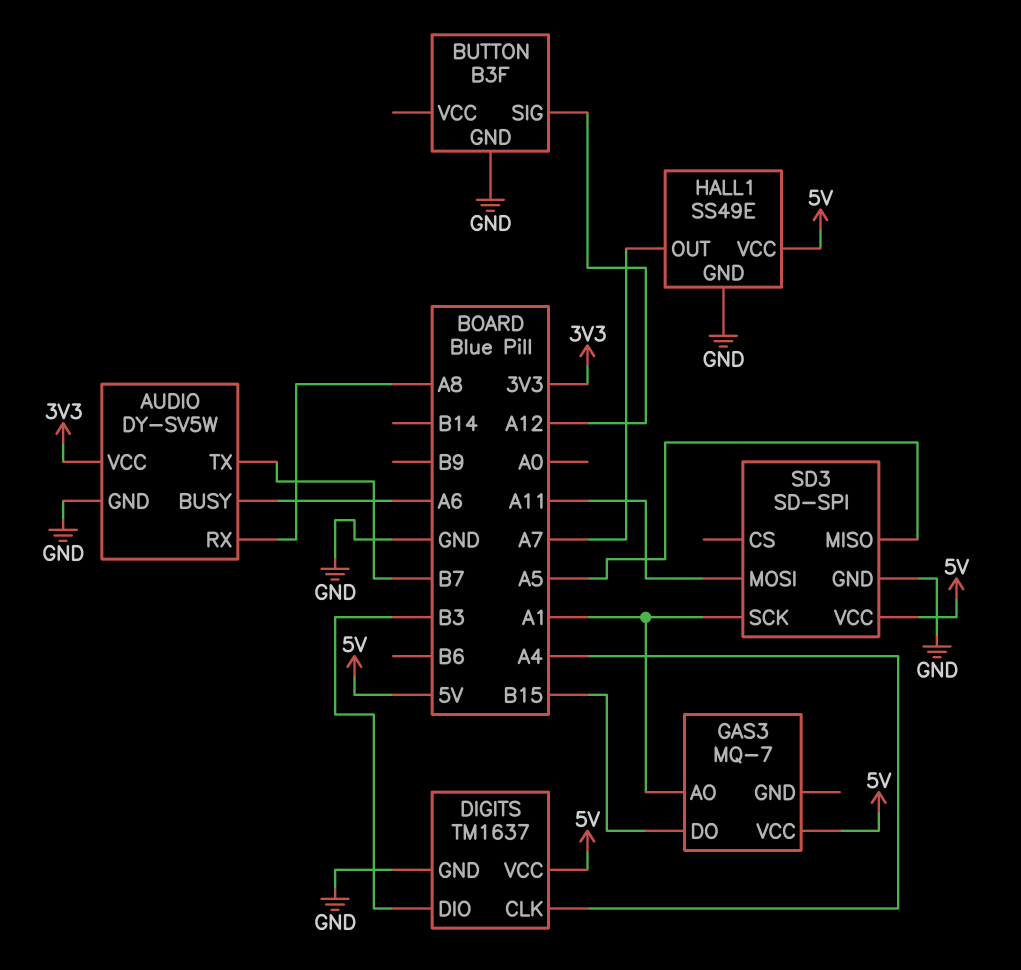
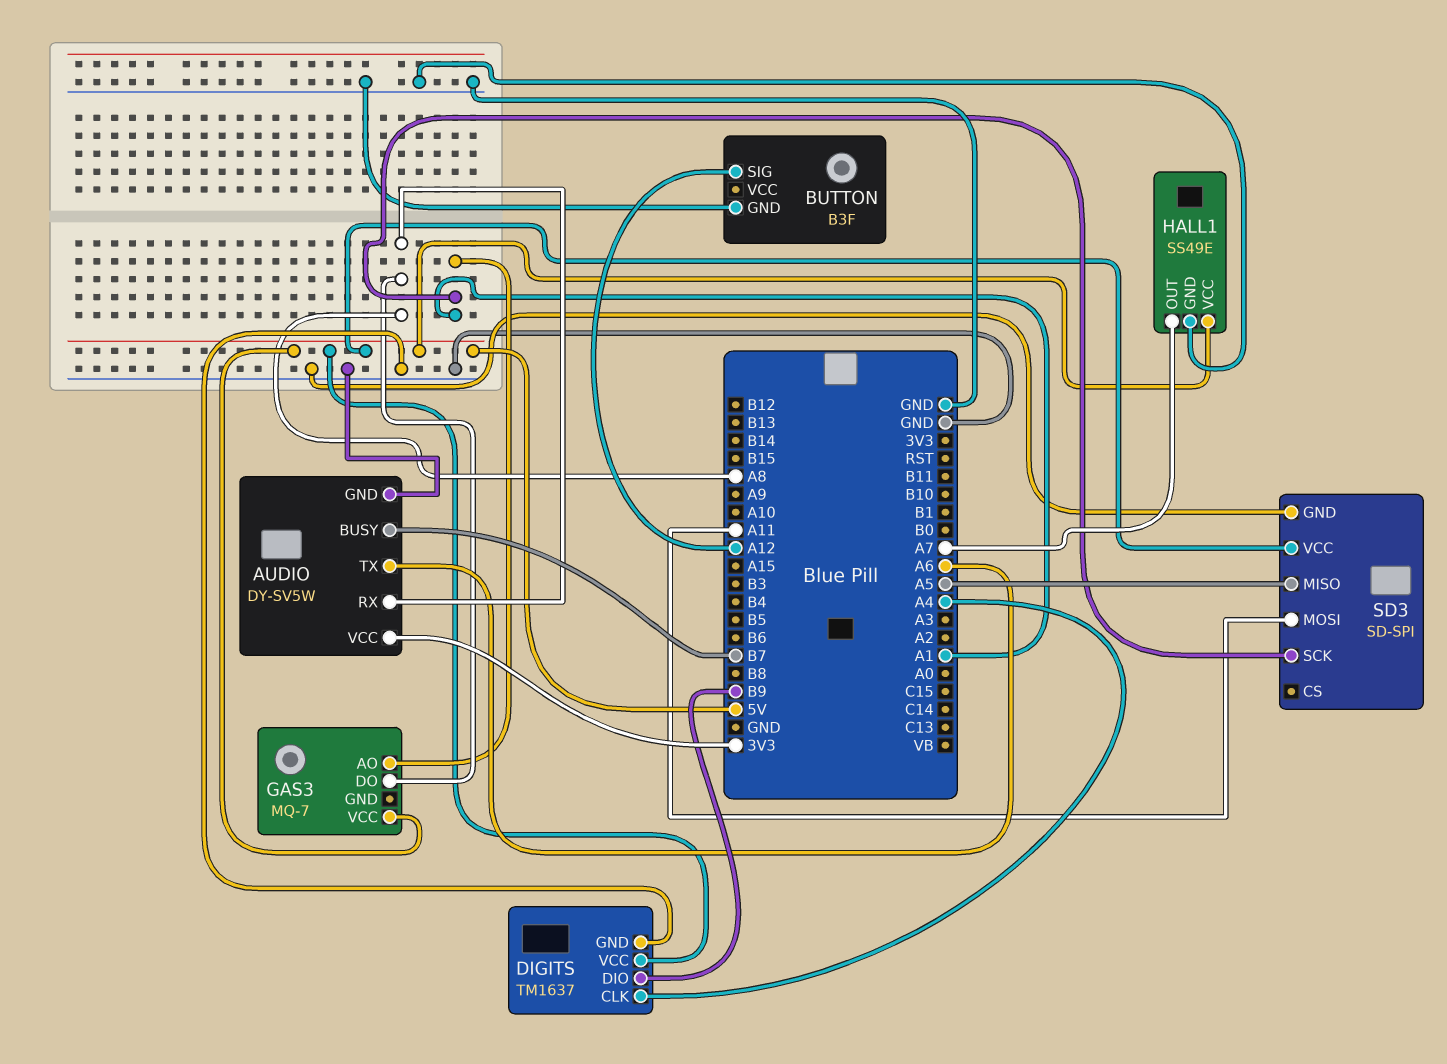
AUDIO pin BUSY: A6 -> B7
AUDIO pin TX: B7 -> A6
DIGITS pin DIO: B3 -> B9
GAS3 pin DO: B15 -> A8

